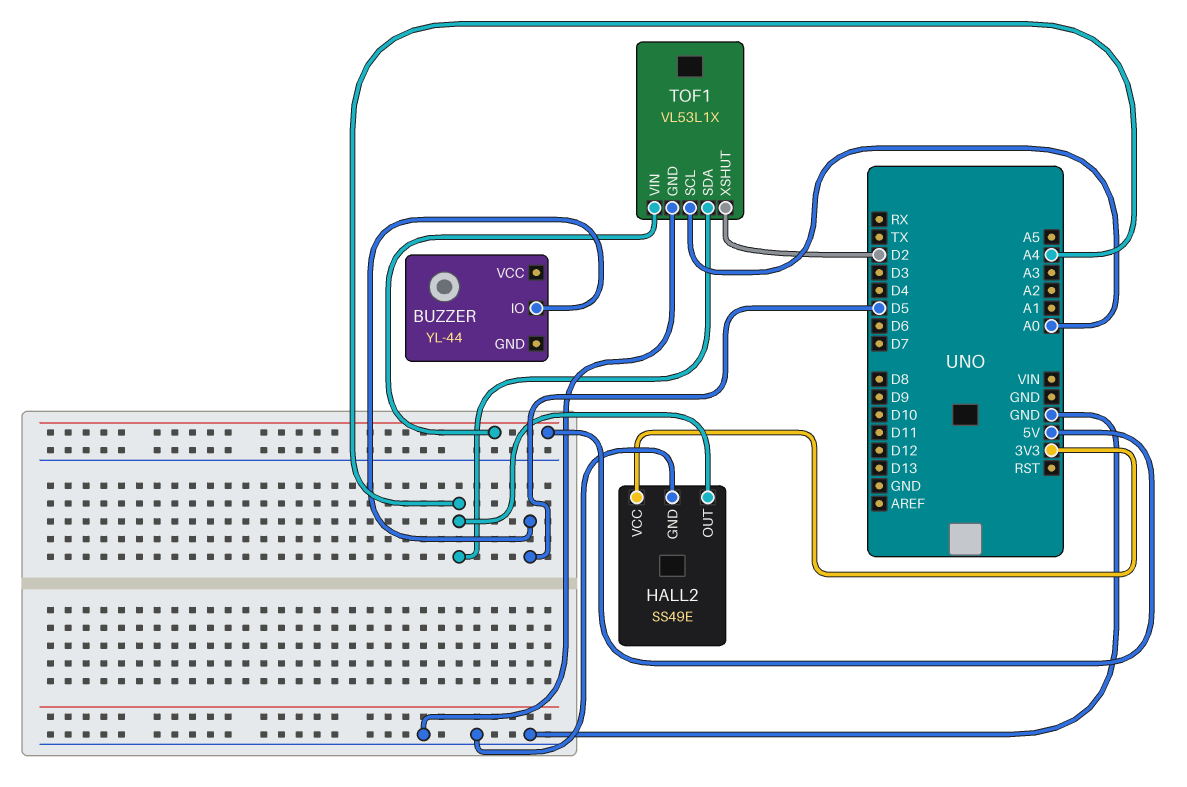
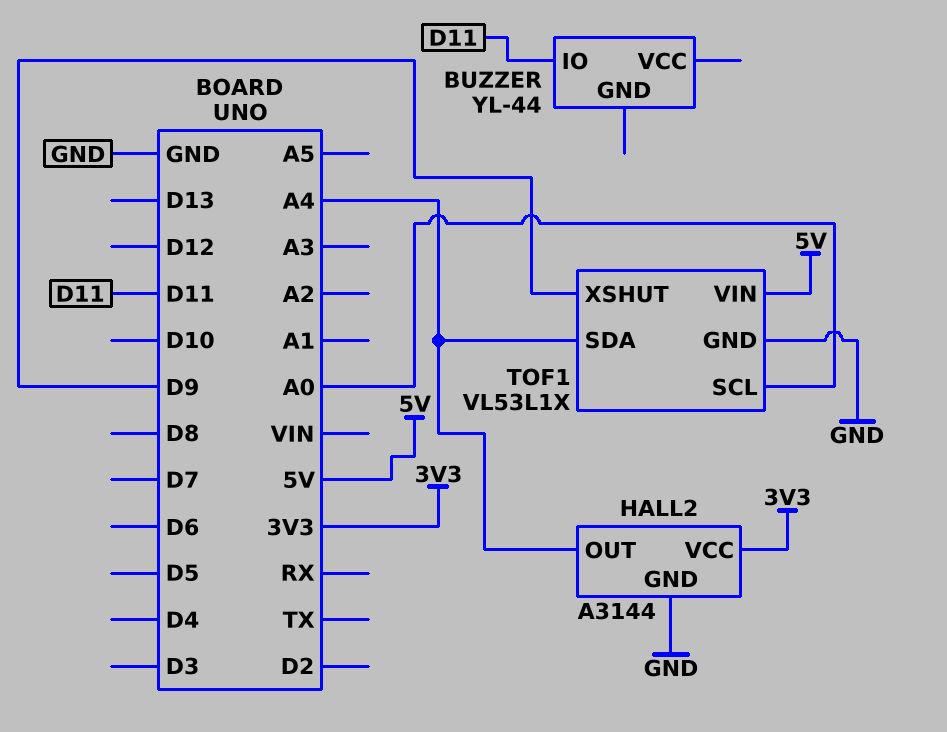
BUZZER pin IO: D5 -> D11
HALL2: SS49E -> A3144
TOF1 pin XSHUT: D2 -> D9

